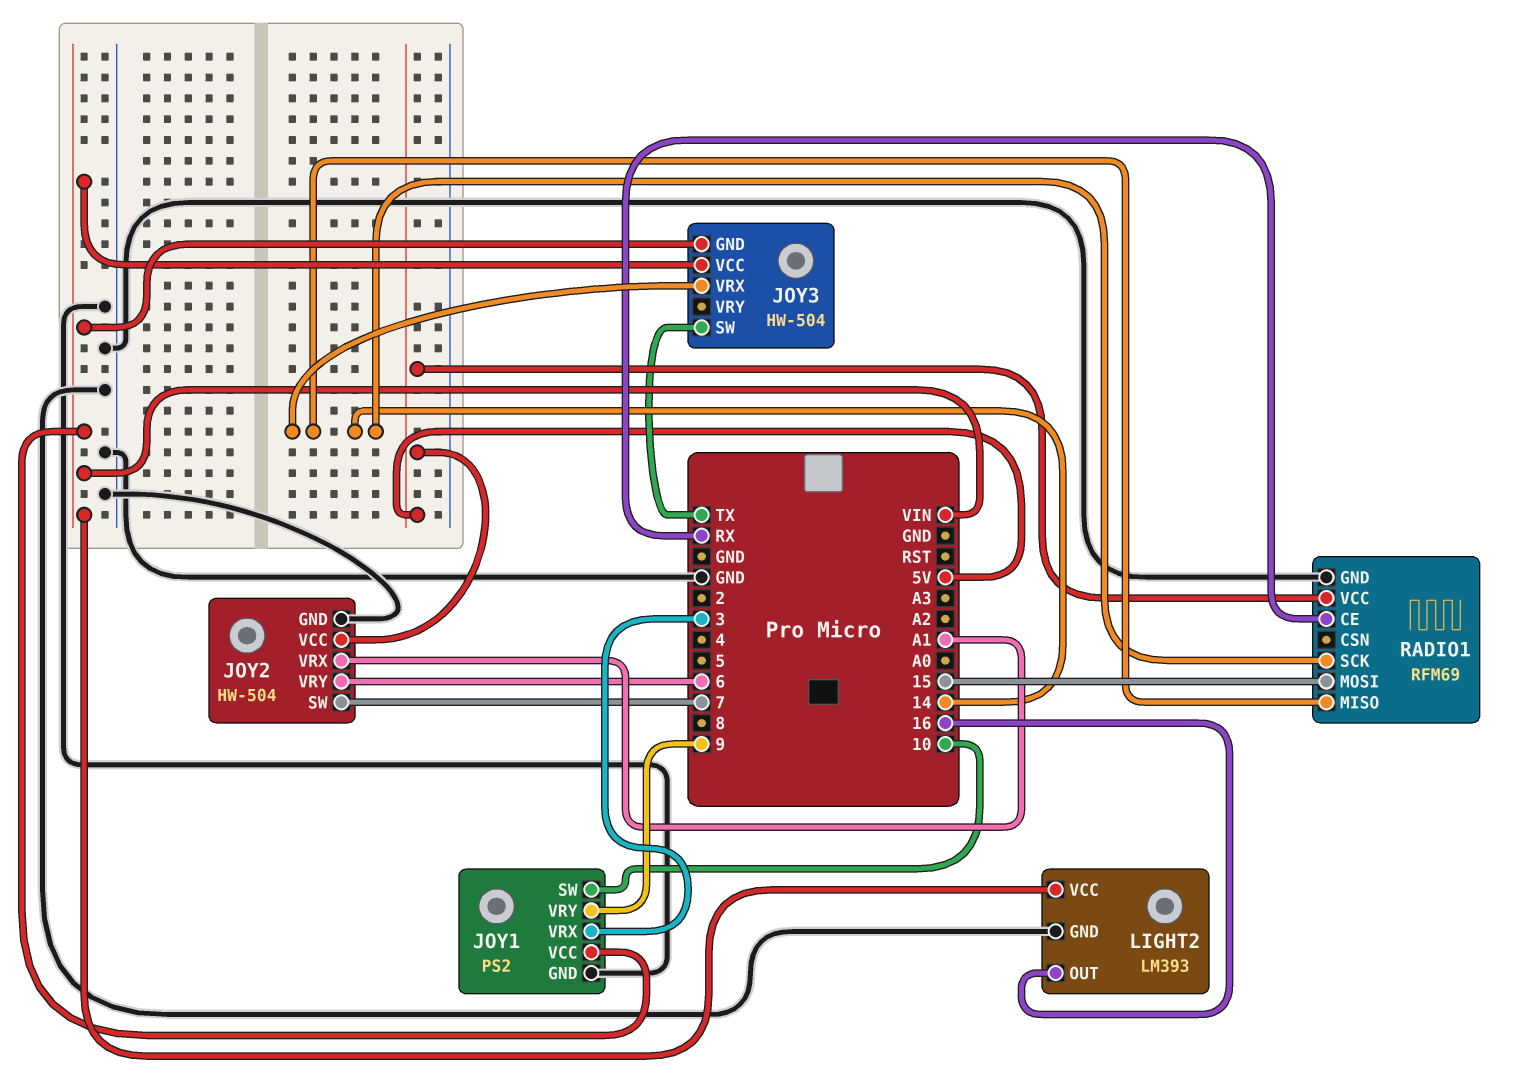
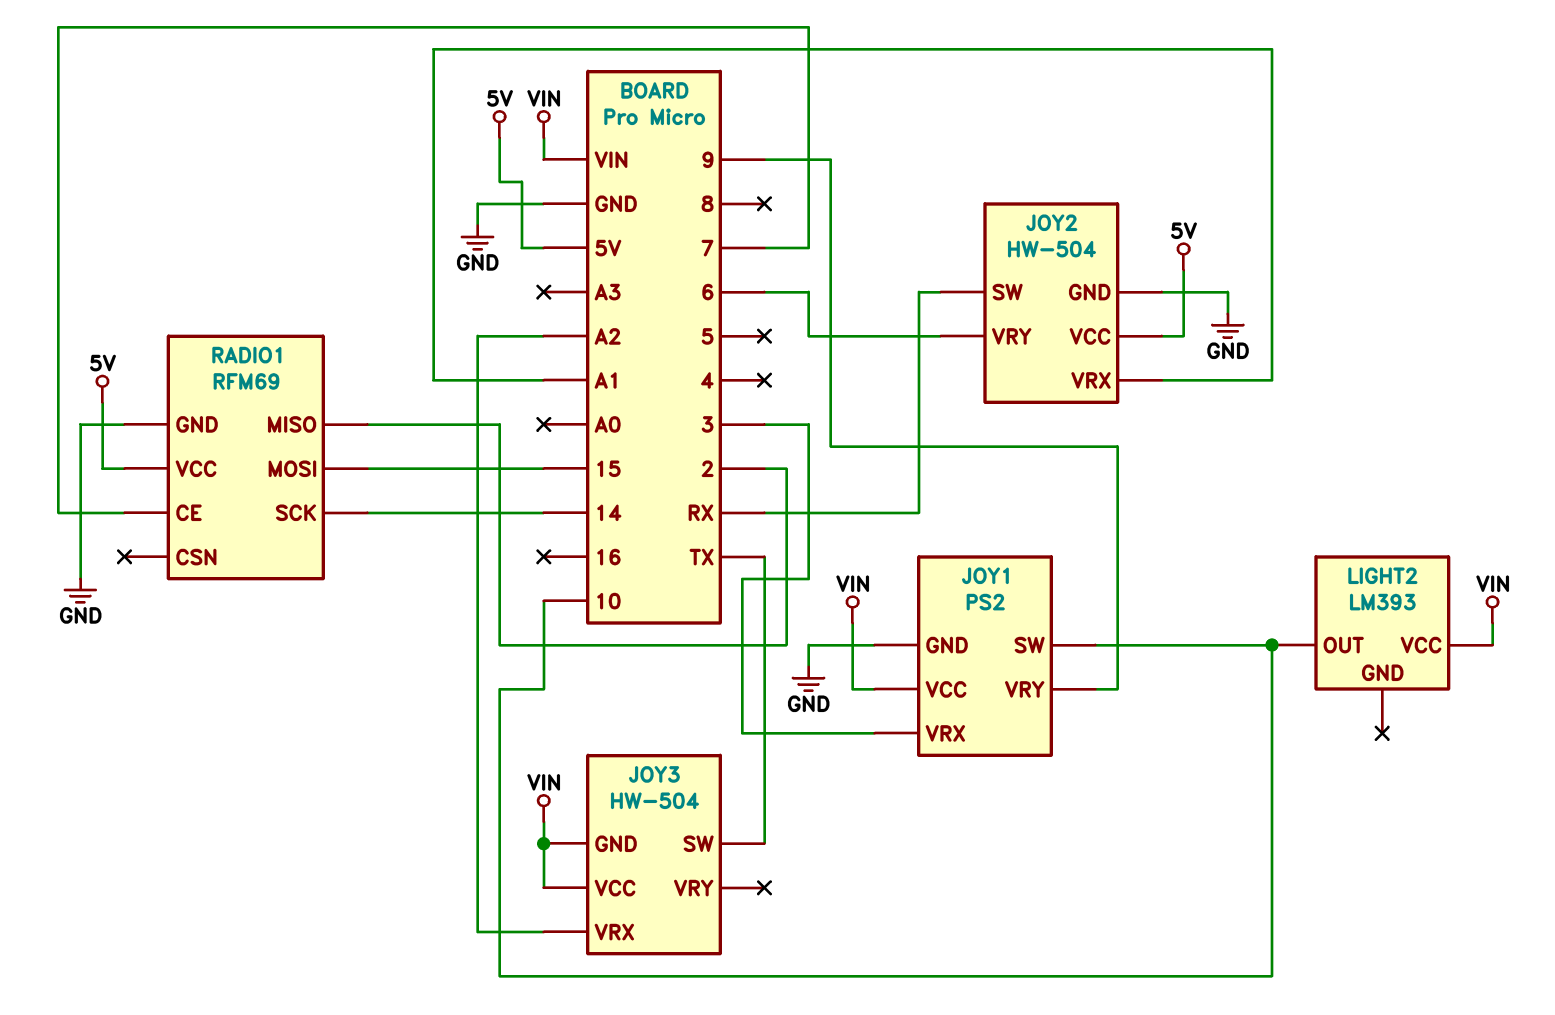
JOY2 pin SW: 7 -> RX
JOY3 pin VRX: 14 -> A2
LIGHT2 pin GND: GND -> none
LIGHT2 pin OUT: 16 -> 10
RADIO1 pin CE: RX -> 7
RADIO1 pin MISO: 14 -> 2

